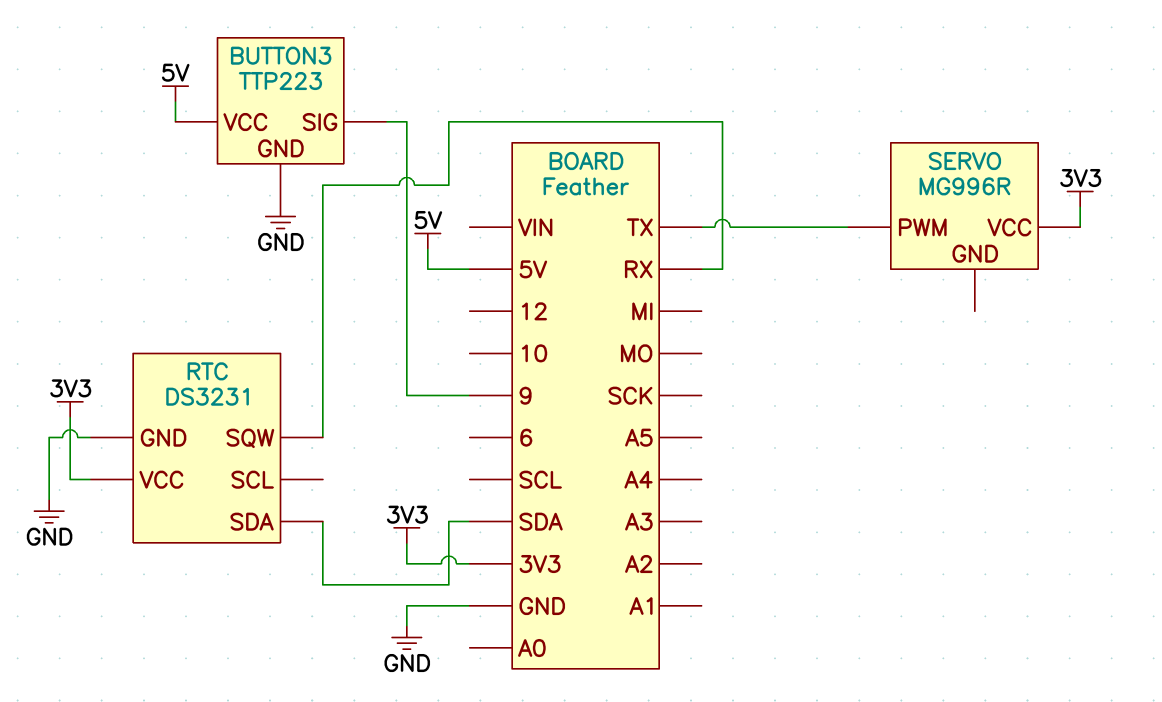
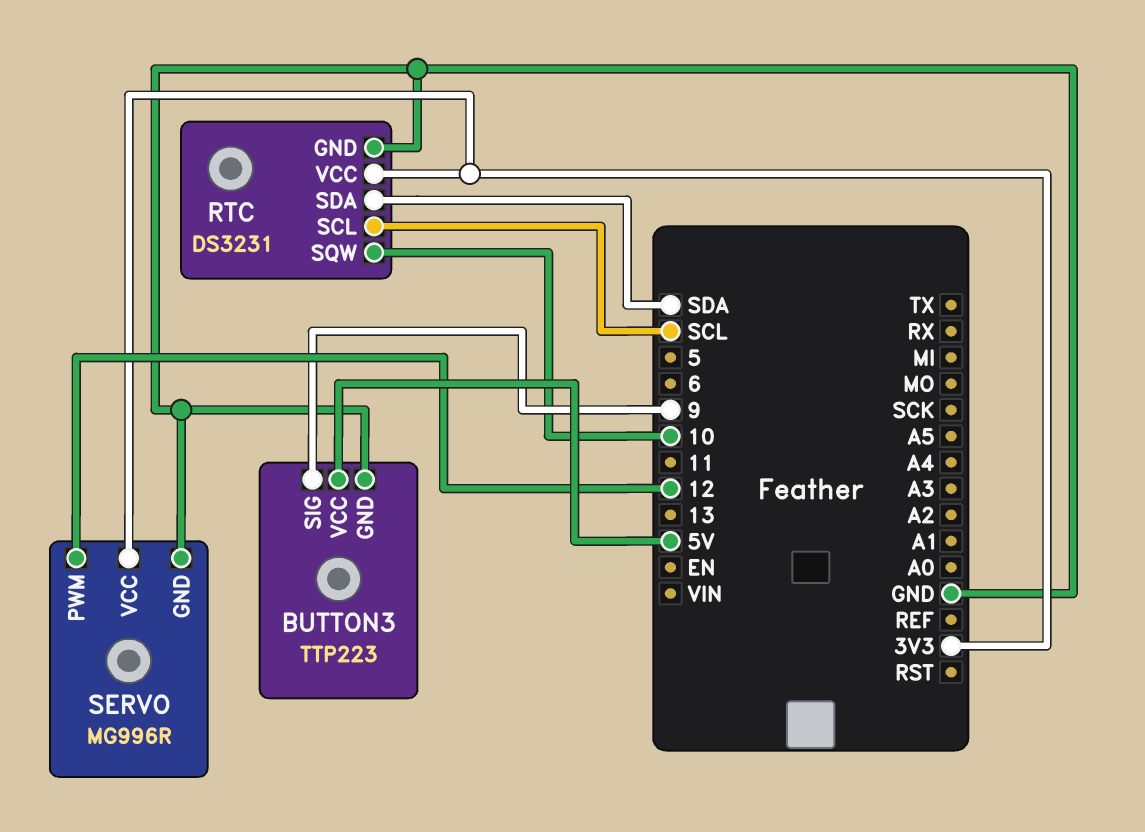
RTC pin SCL: none -> SCL
RTC pin SQW: RX -> 10
SERVO pin GND: none -> GND
SERVO pin PWM: TX -> 12

